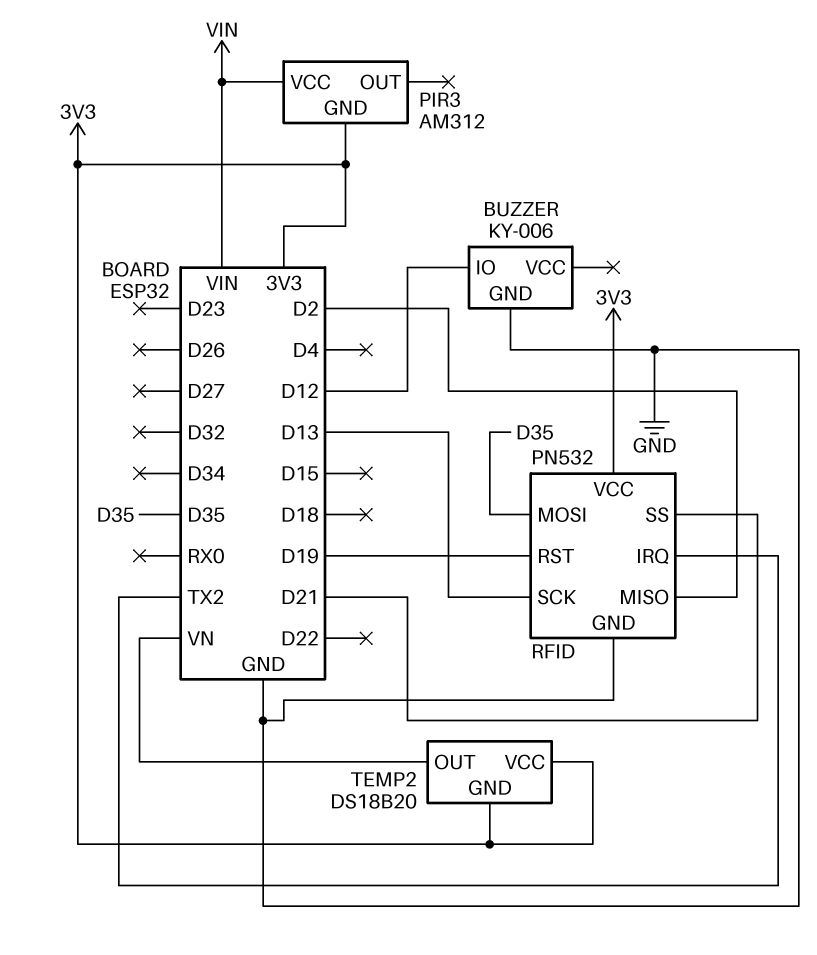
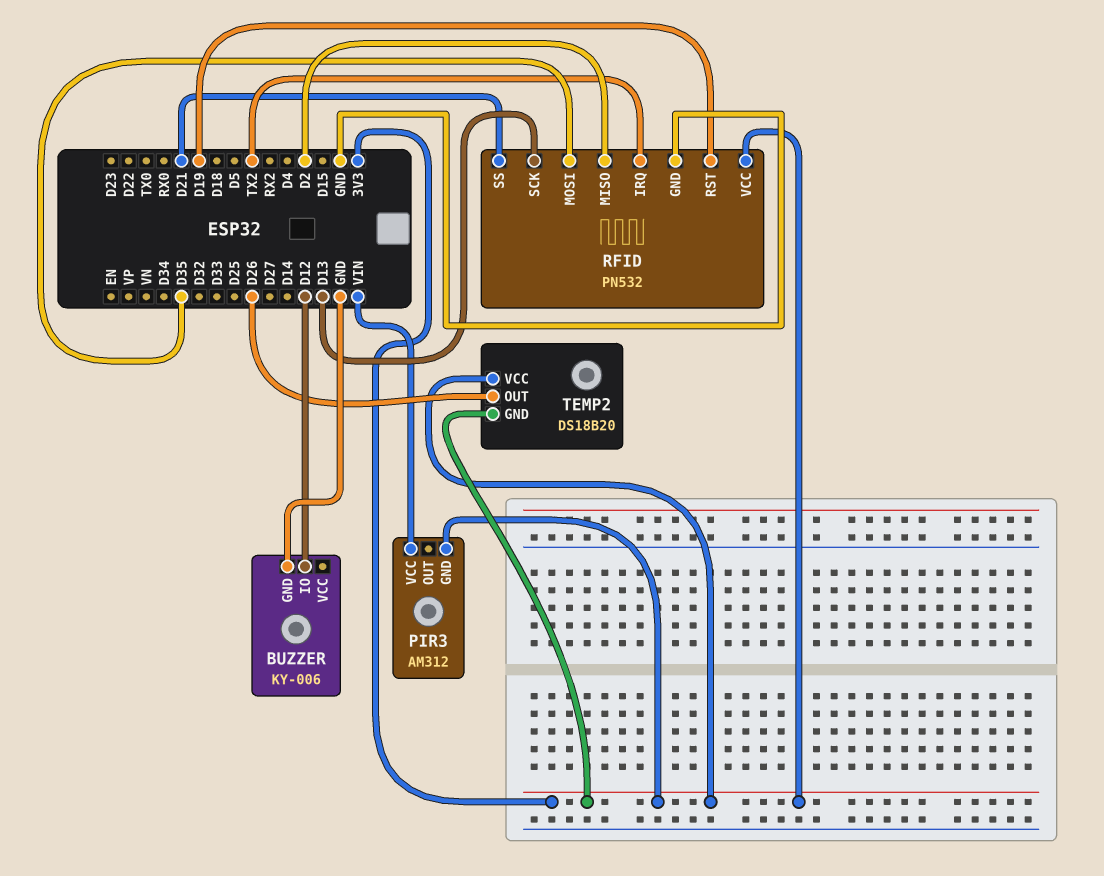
TEMP2 pin OUT: VN -> D26

